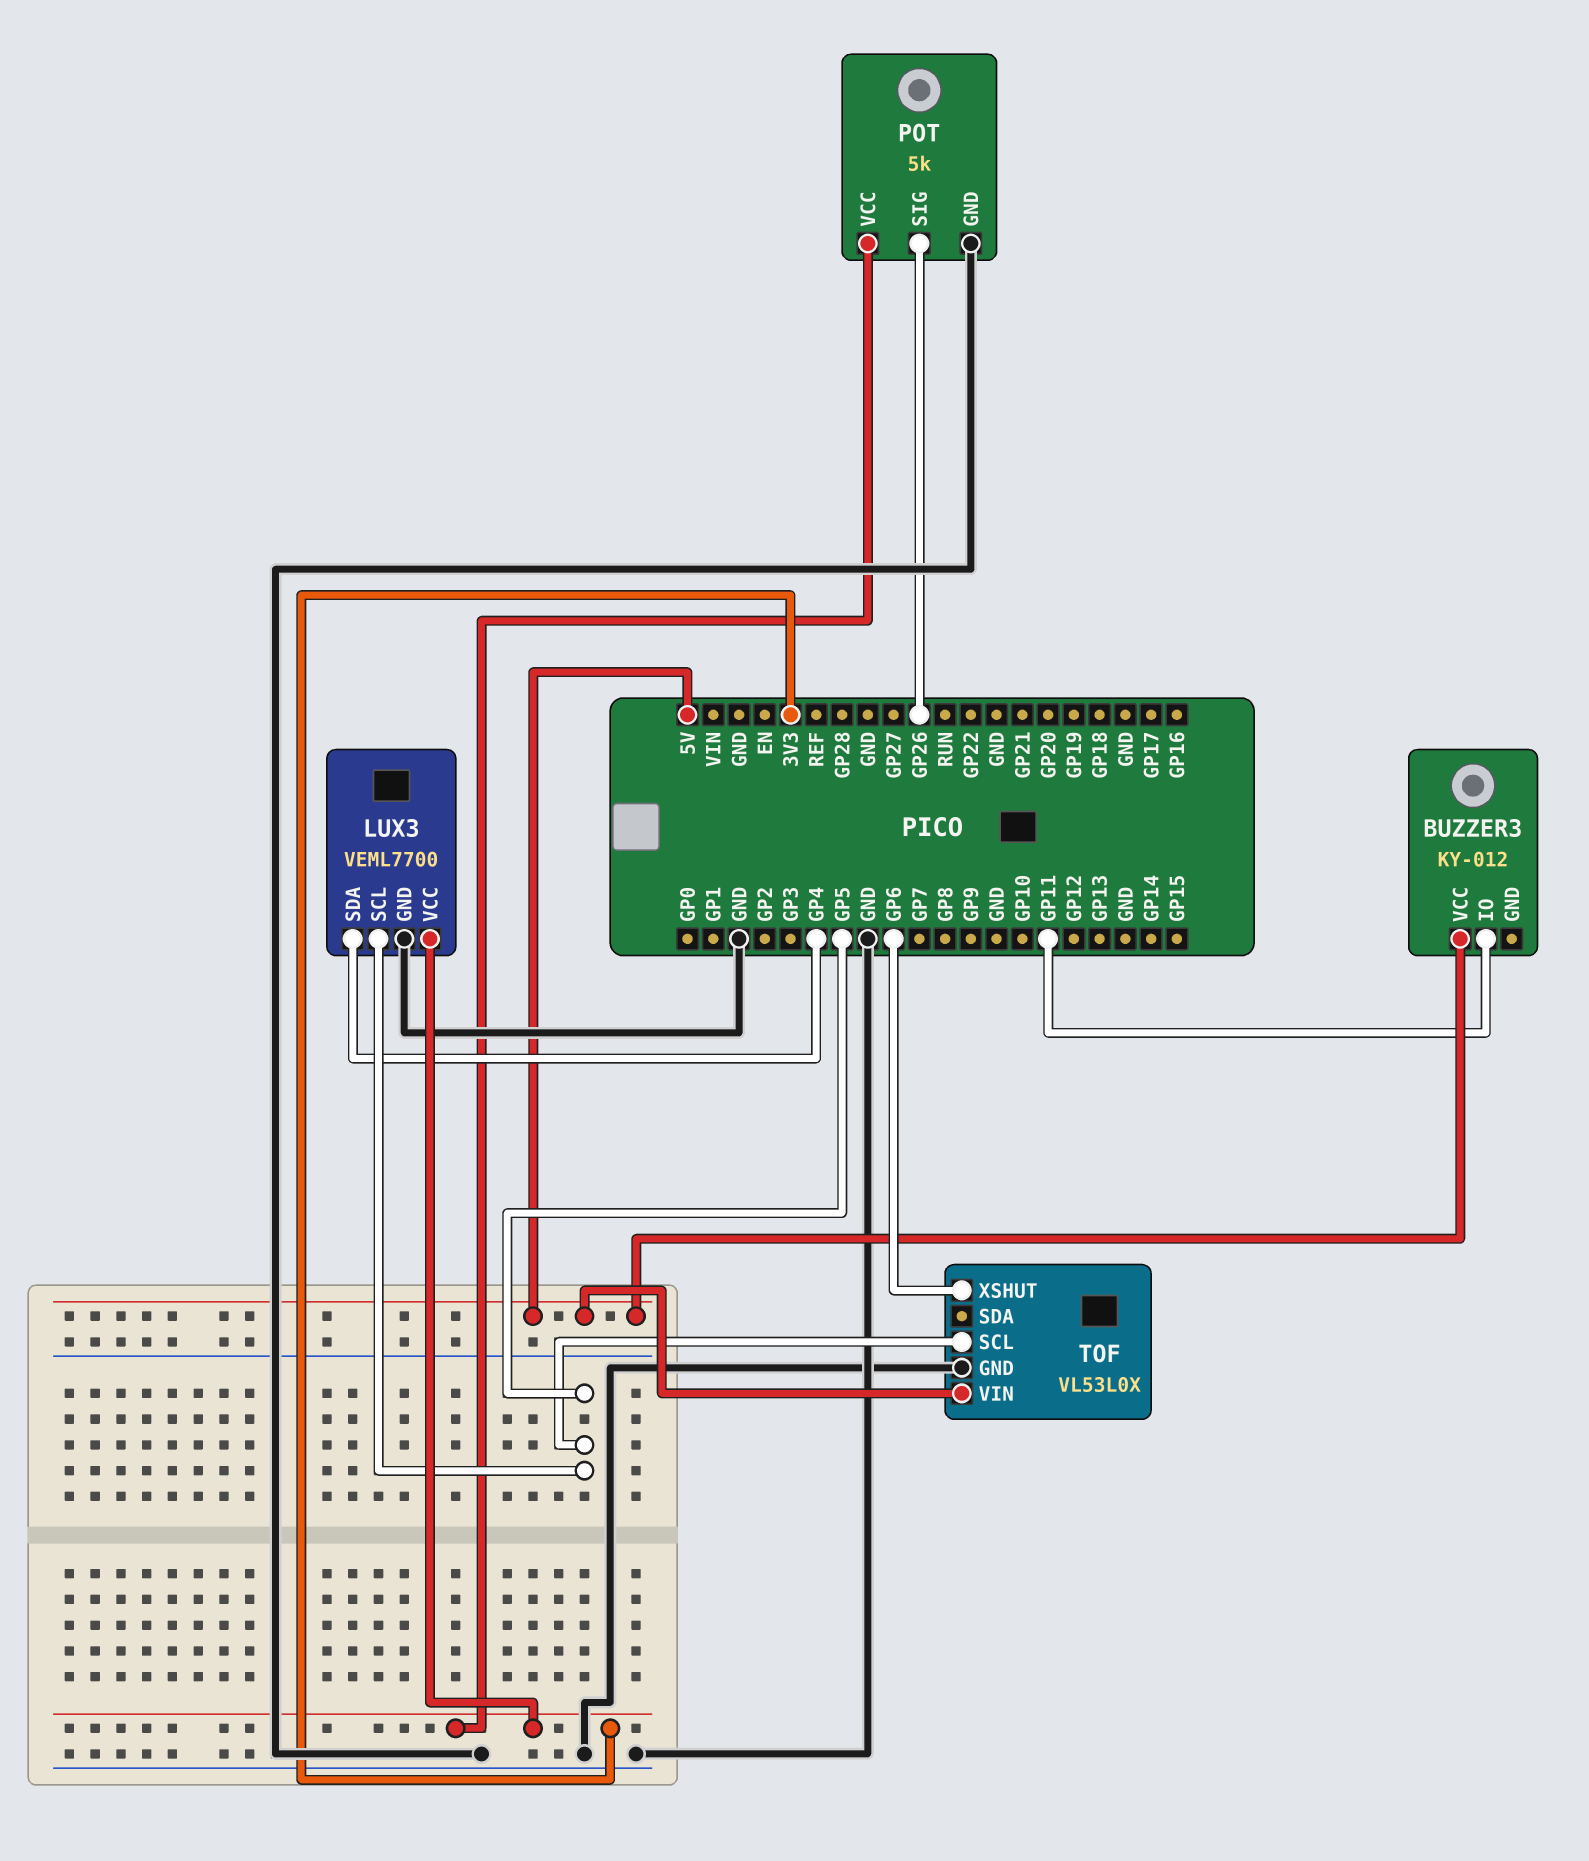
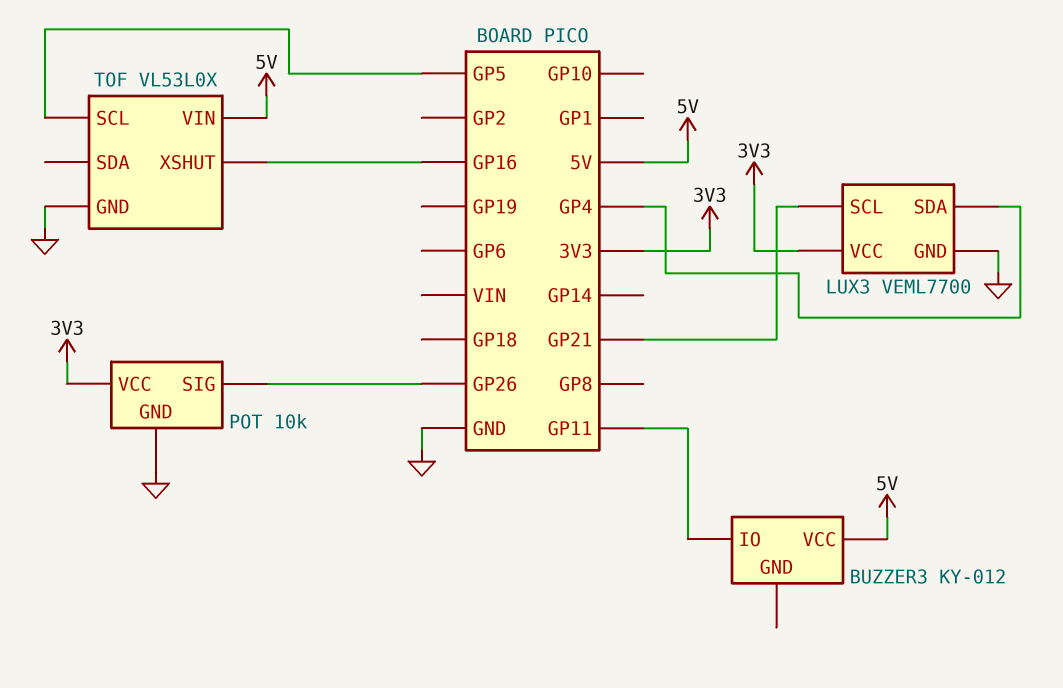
LUX3 pin SCL: GP5 -> GP21
POT: 5k -> 10k
TOF pin XSHUT: GP6 -> GP16

